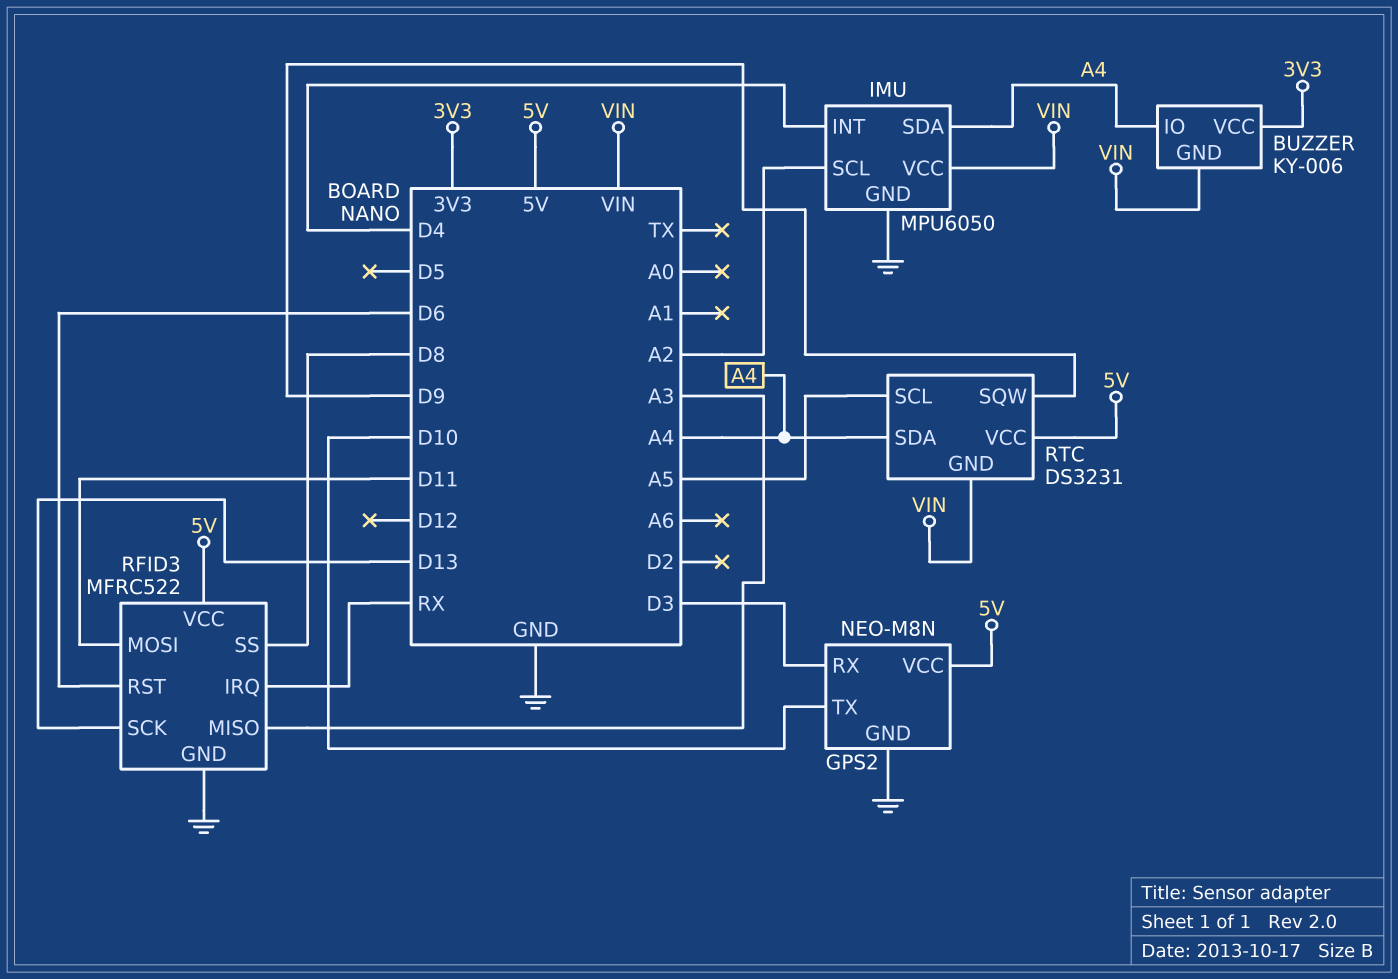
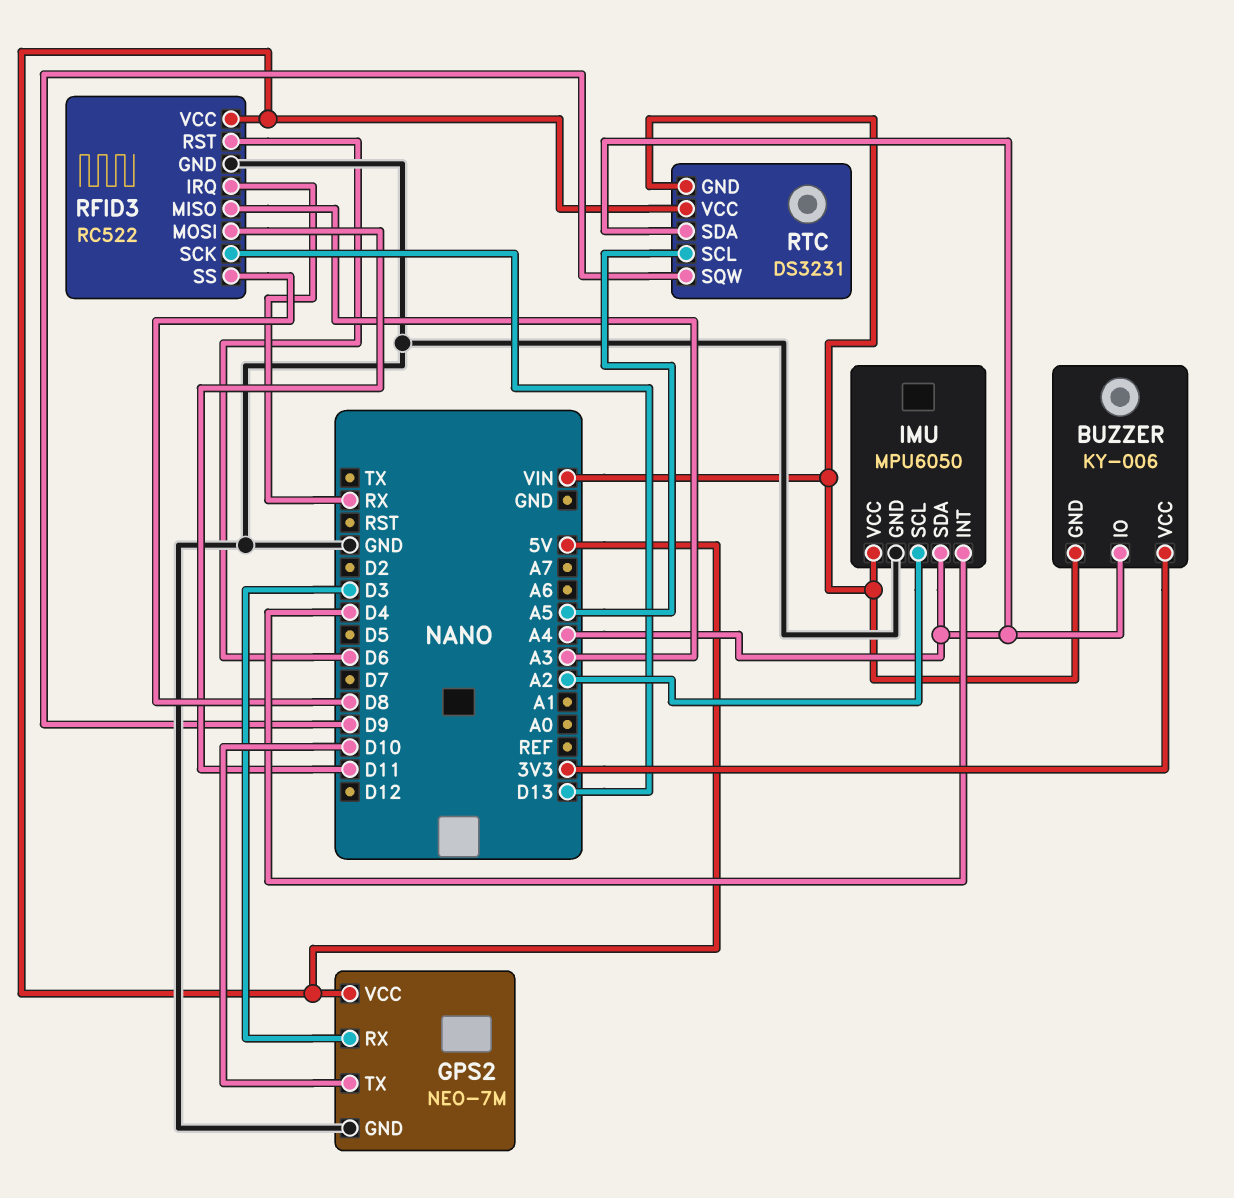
GPS2: NEO-M8N -> NEO-7M
RFID3: MFRC522 -> RC522

